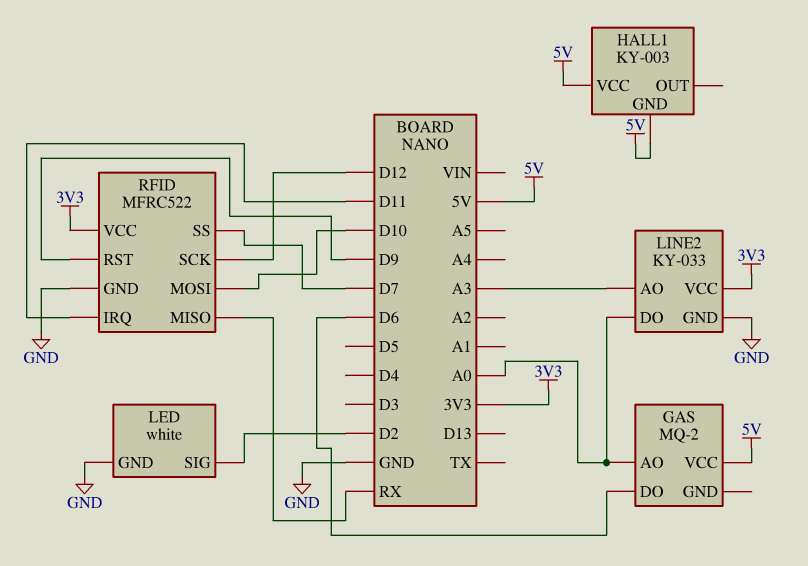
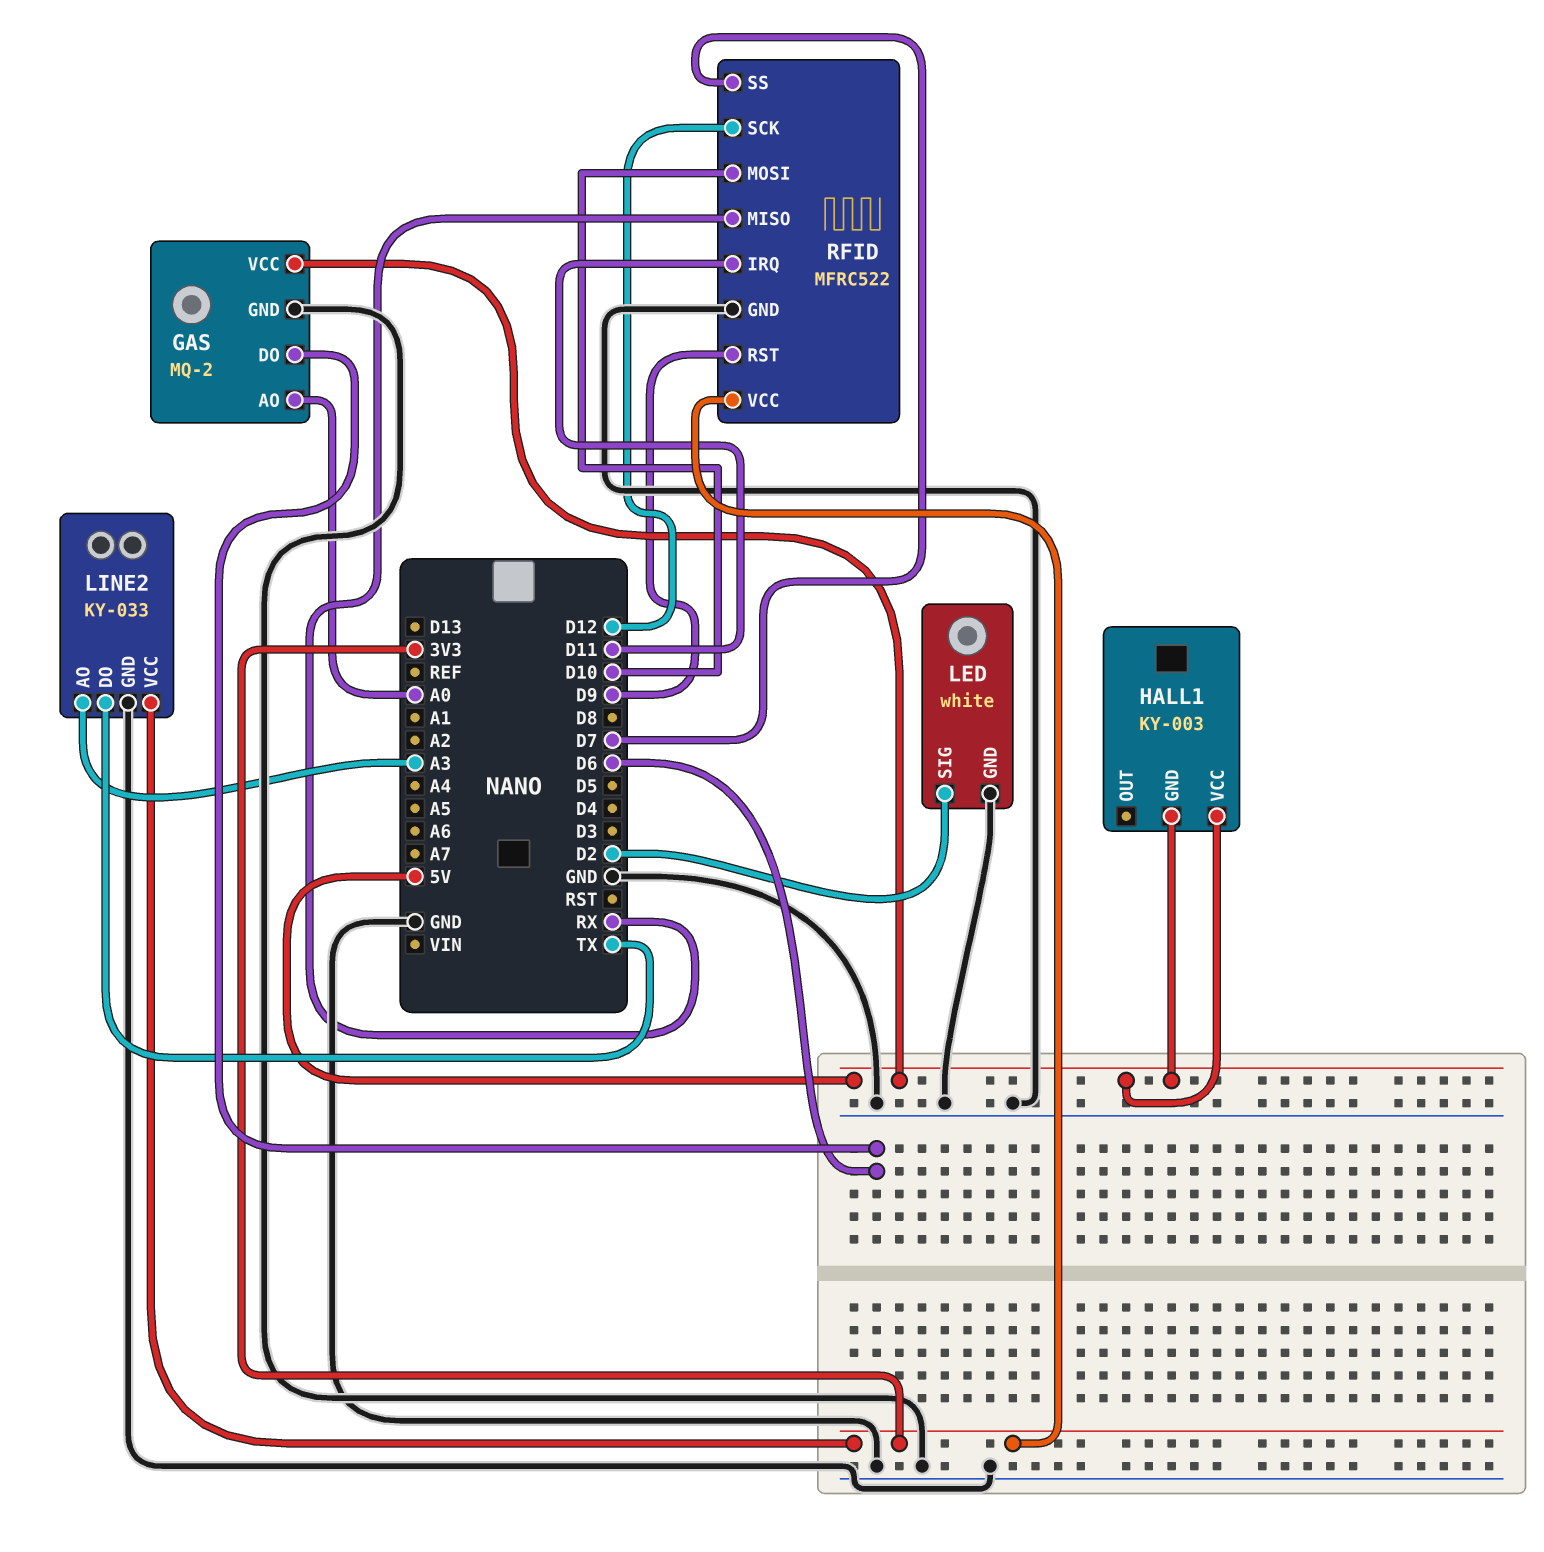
GAS pin GND: none -> GND
LINE2 pin DO: A0 -> TX

